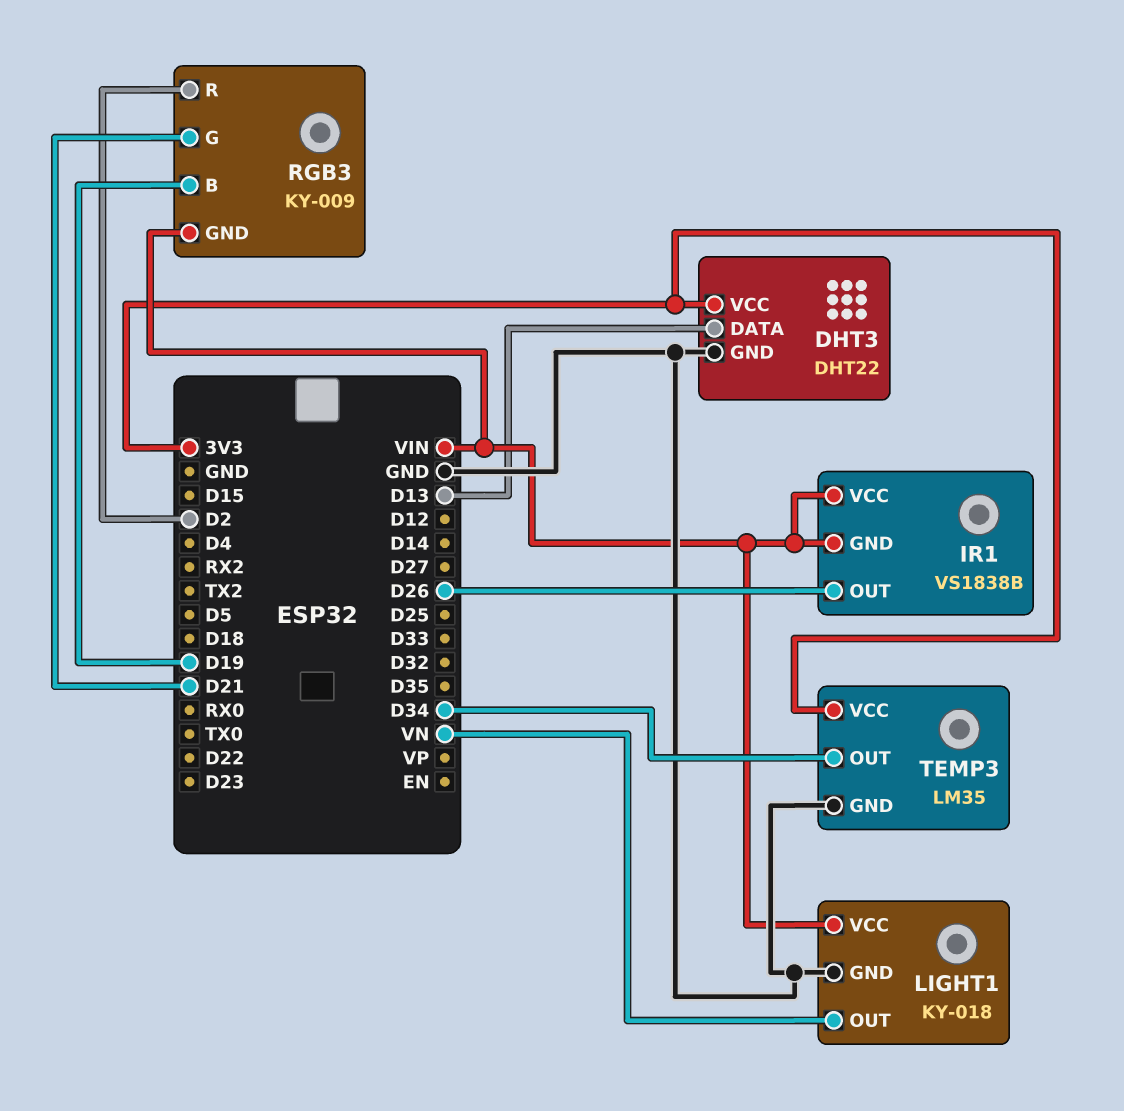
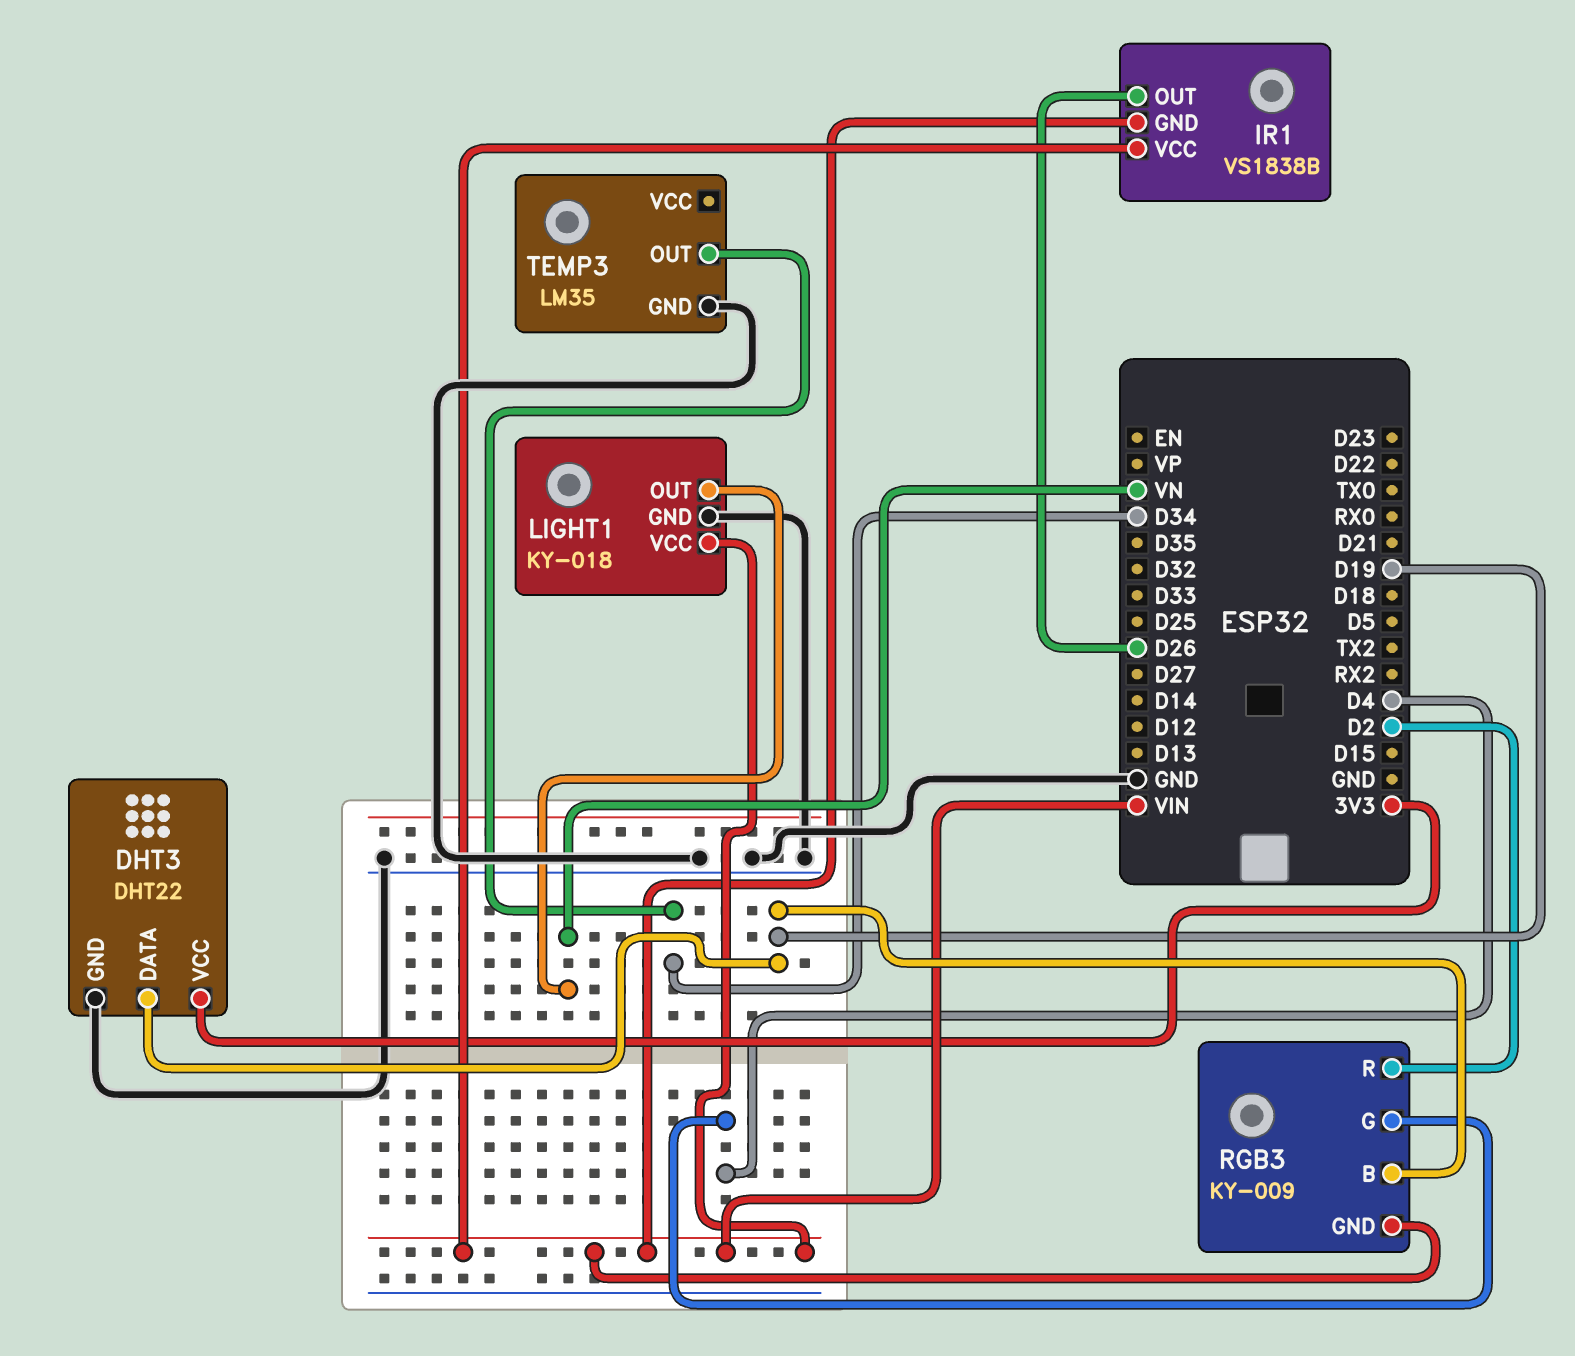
DHT3 pin DATA: D13 -> D19
RGB3 pin G: D21 -> D4
TEMP3 pin VCC: 3V3 -> none

